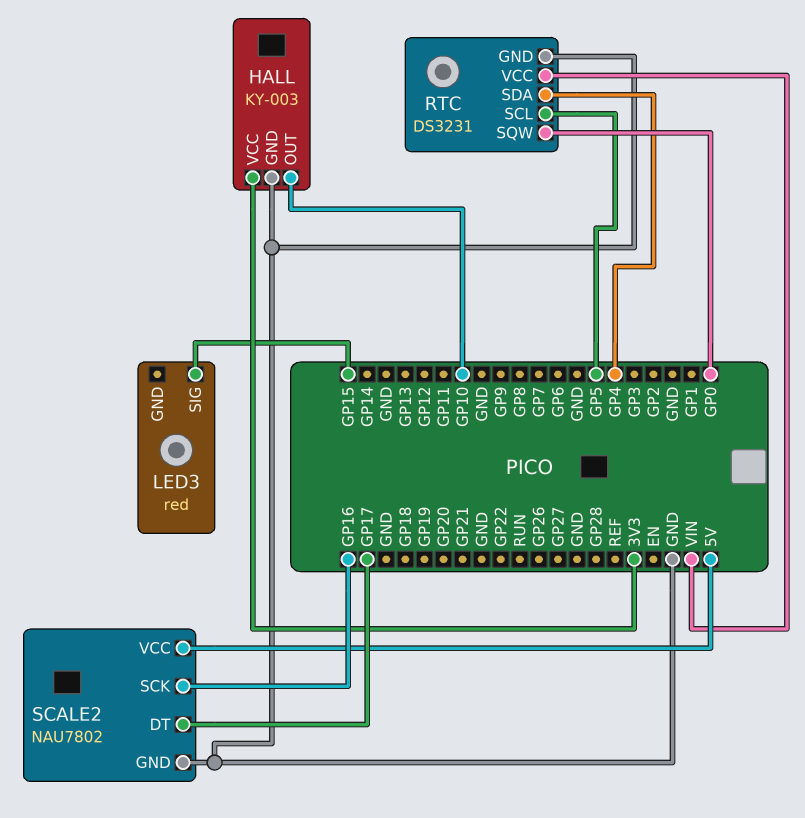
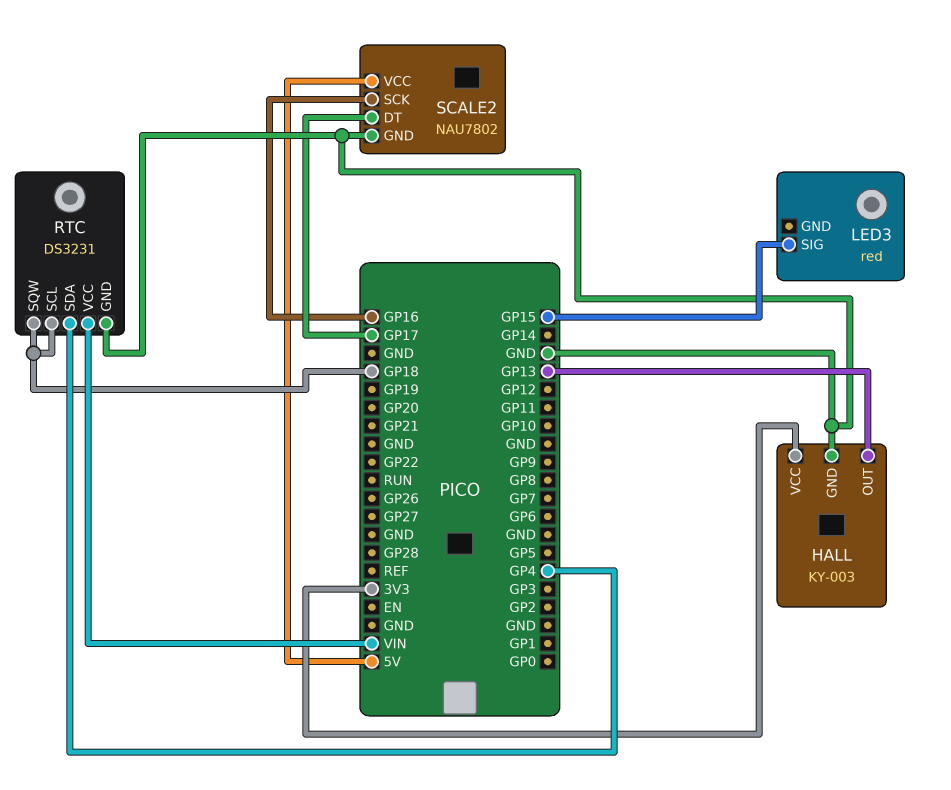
HALL pin OUT: GP10 -> GP13
RTC pin SCL: GP5 -> GP18
RTC pin SQW: GP0 -> GP18

